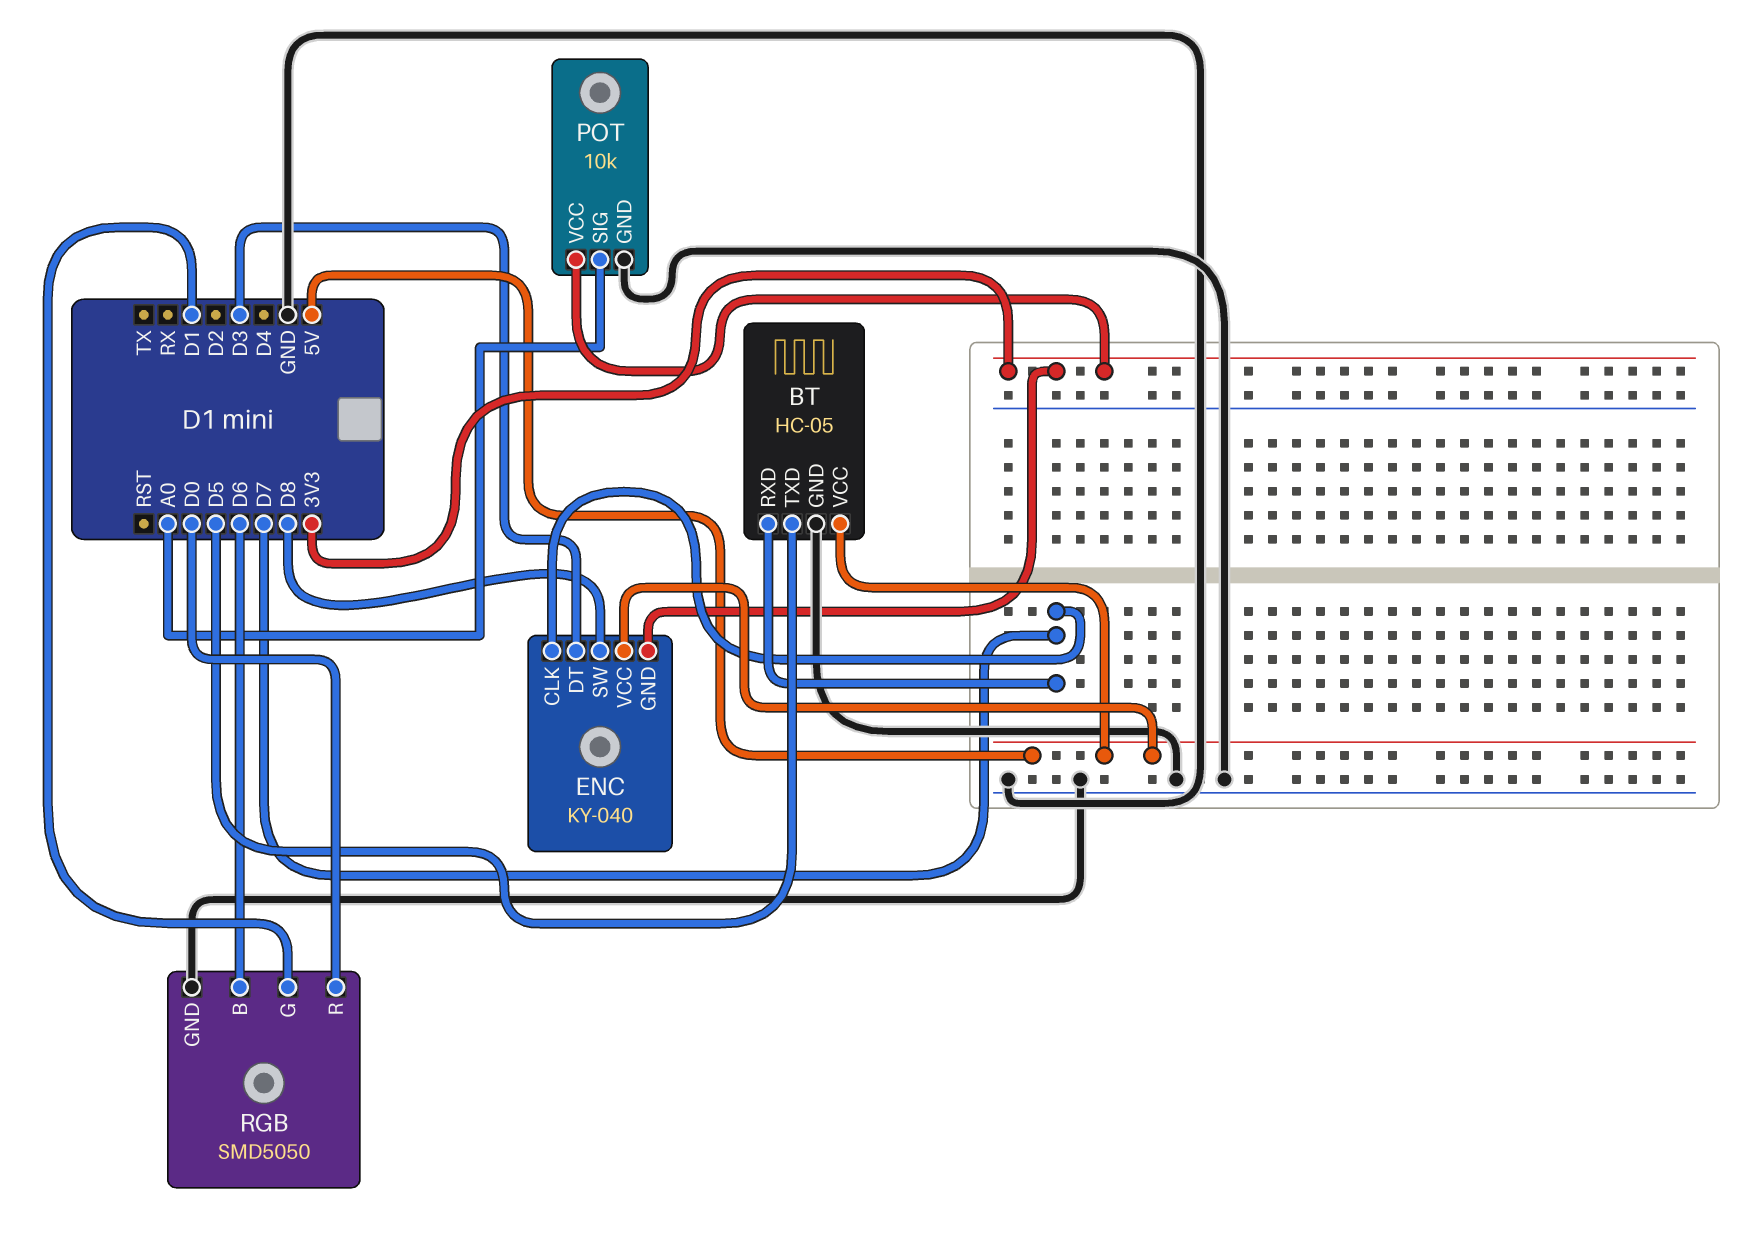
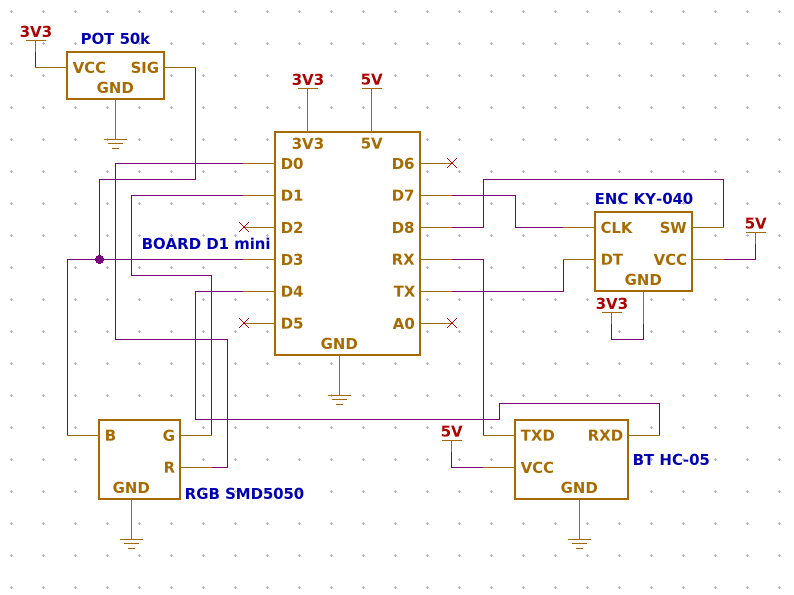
BT pin RXD: D7 -> D4
BT pin TXD: D5 -> RX
ENC pin DT: D3 -> TX
POT: 10k -> 50k
POT pin SIG: A0 -> D3
RGB pin B: D6 -> D3

